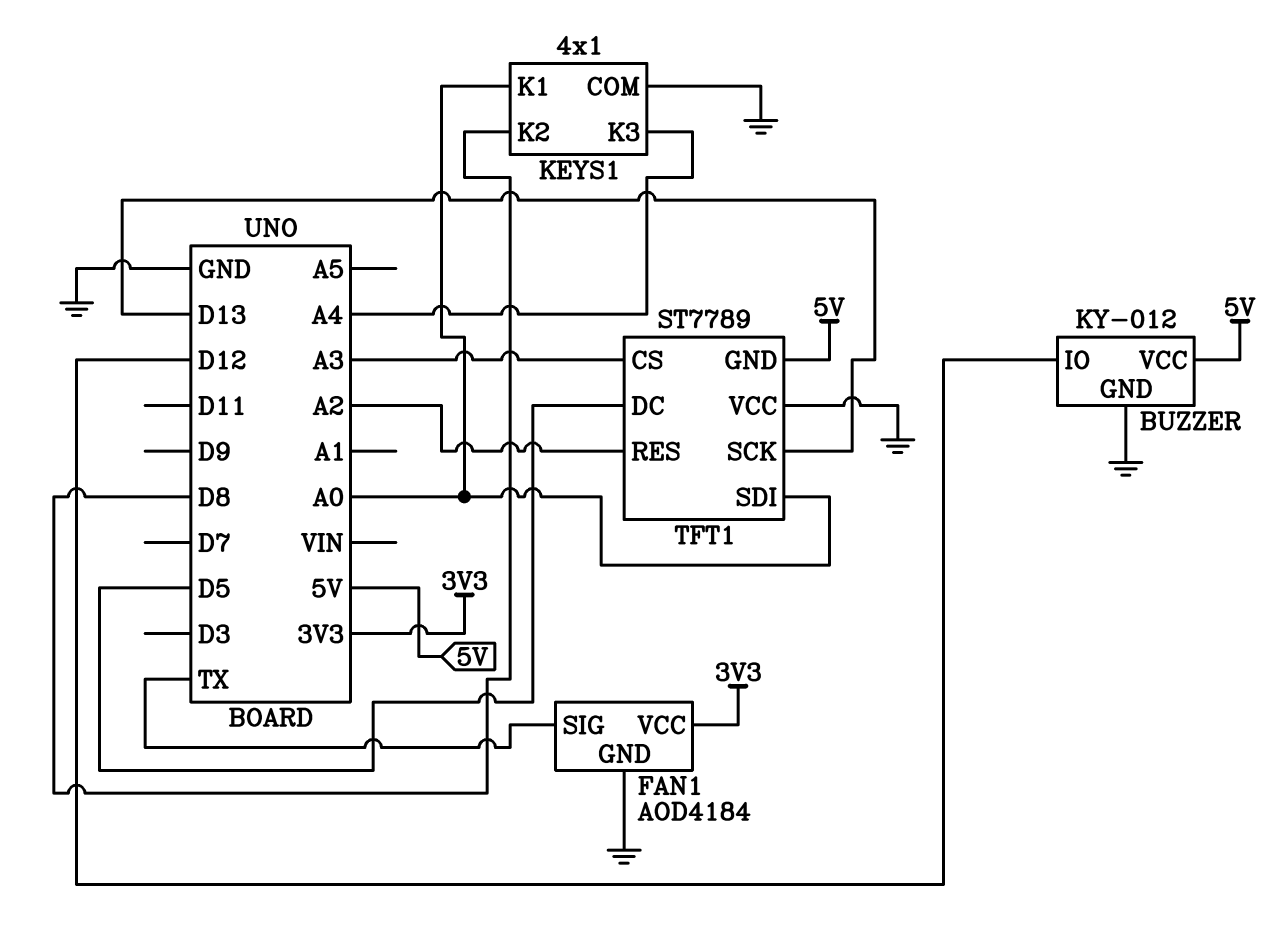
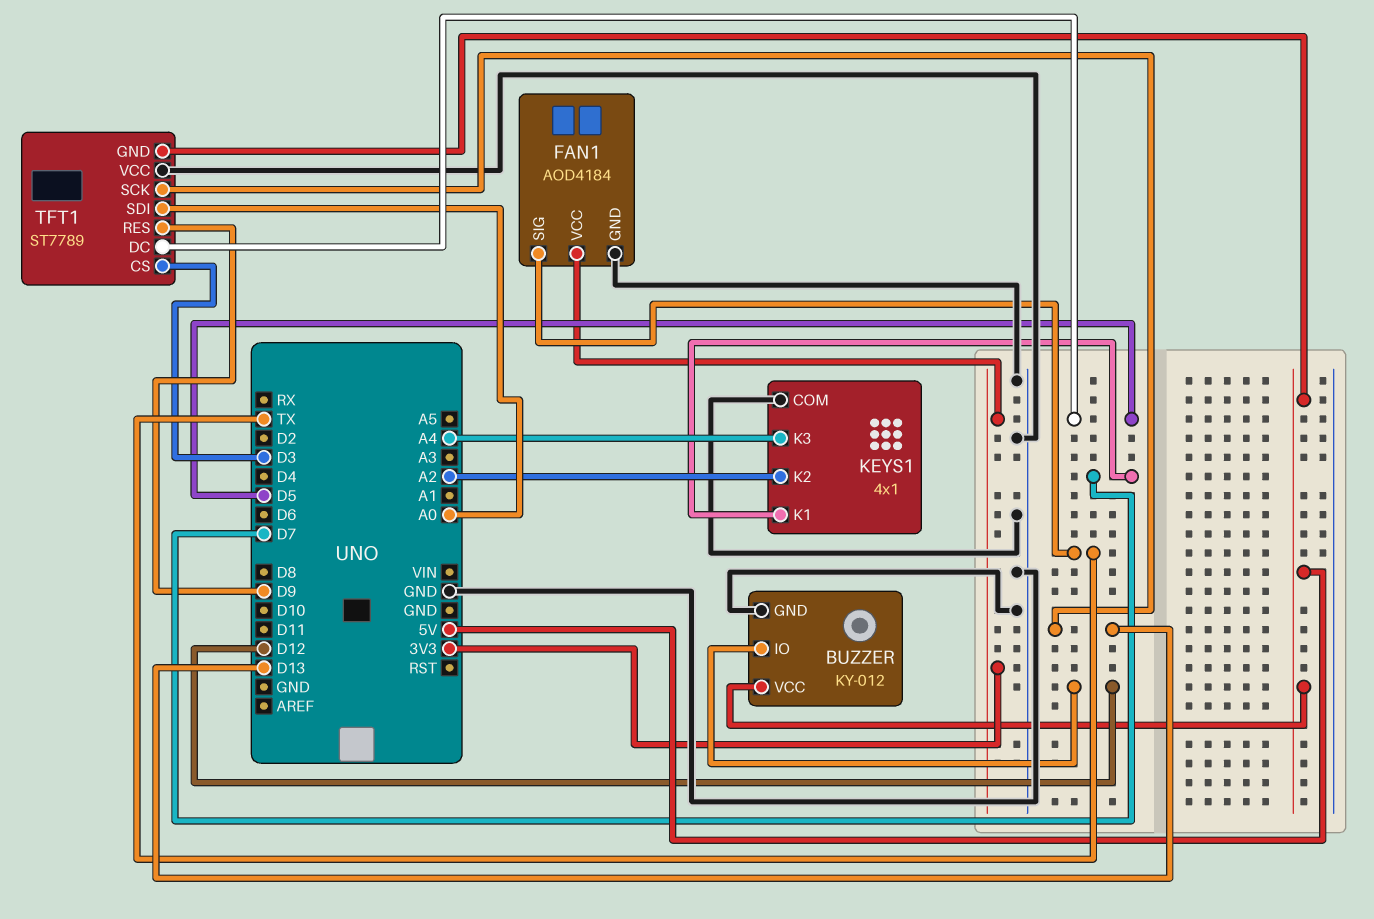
KEYS1 pin K1: A0 -> D7
KEYS1 pin K2: D8 -> A2
TFT1 pin CS: A3 -> D3
TFT1 pin RES: A2 -> D9

